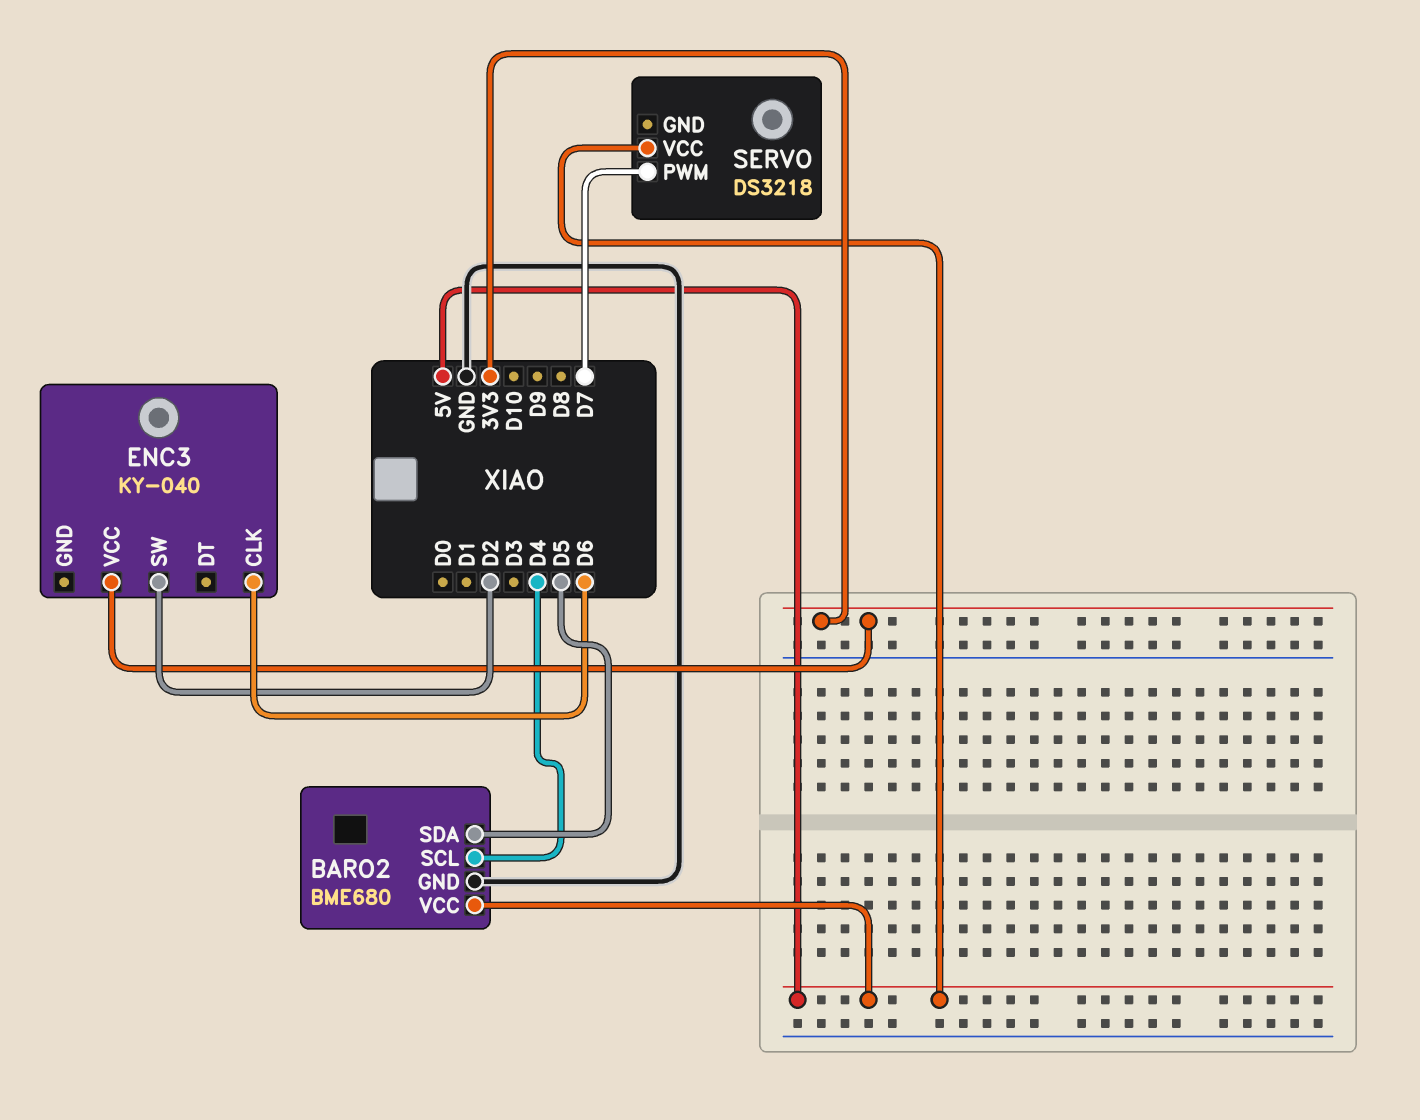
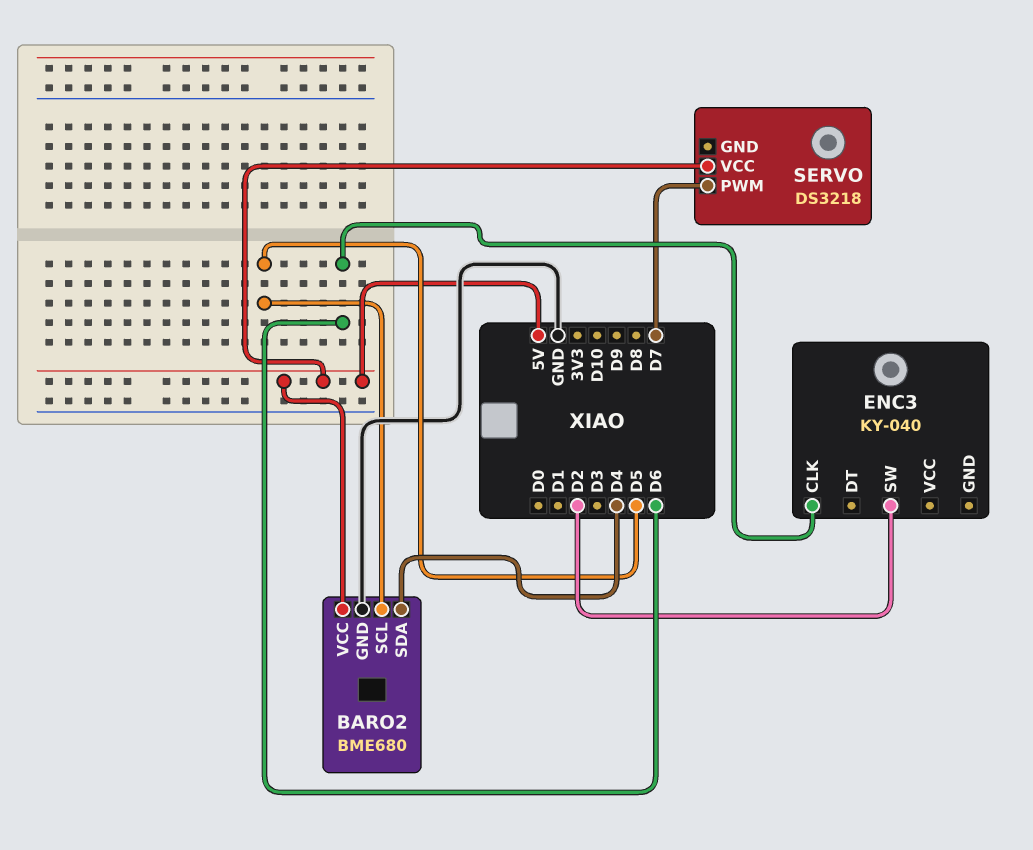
BARO2 pin SCL: D4 -> D5
BARO2 pin SDA: D5 -> D4
ENC3 pin VCC: 3V3 -> none

